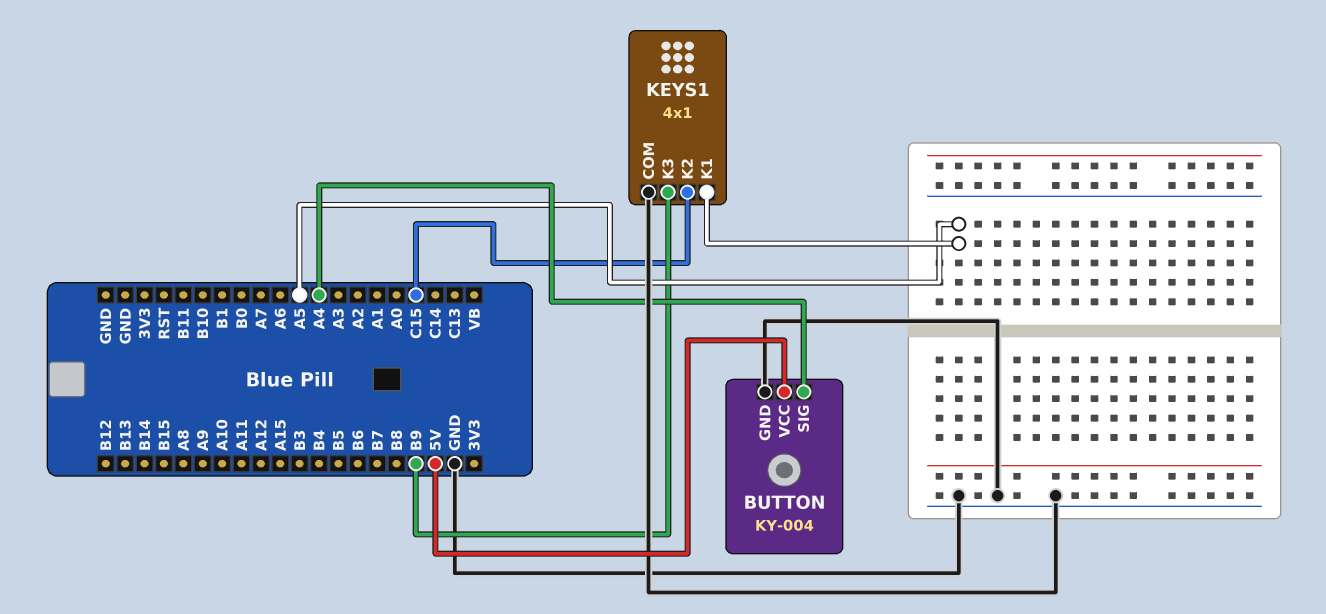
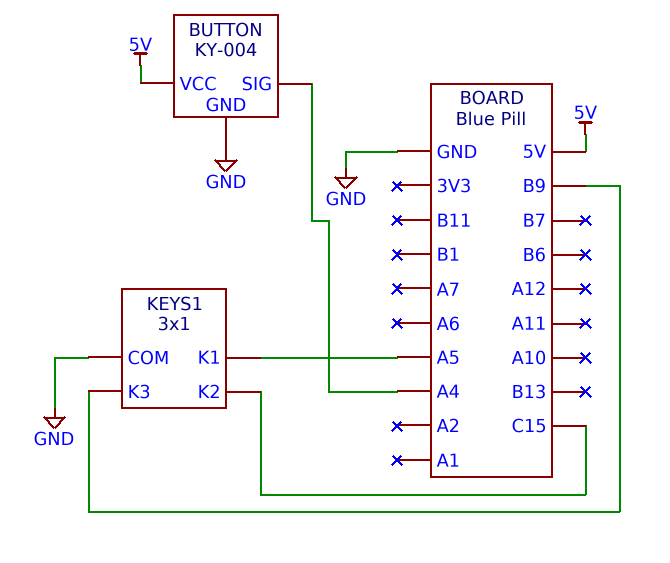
KEYS1: 4x1 -> 3x1

